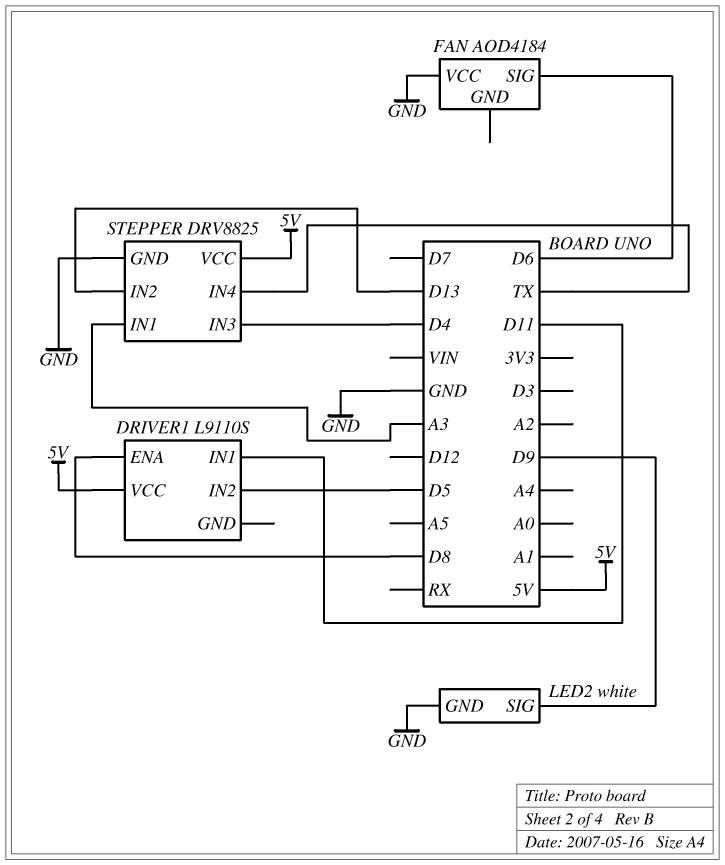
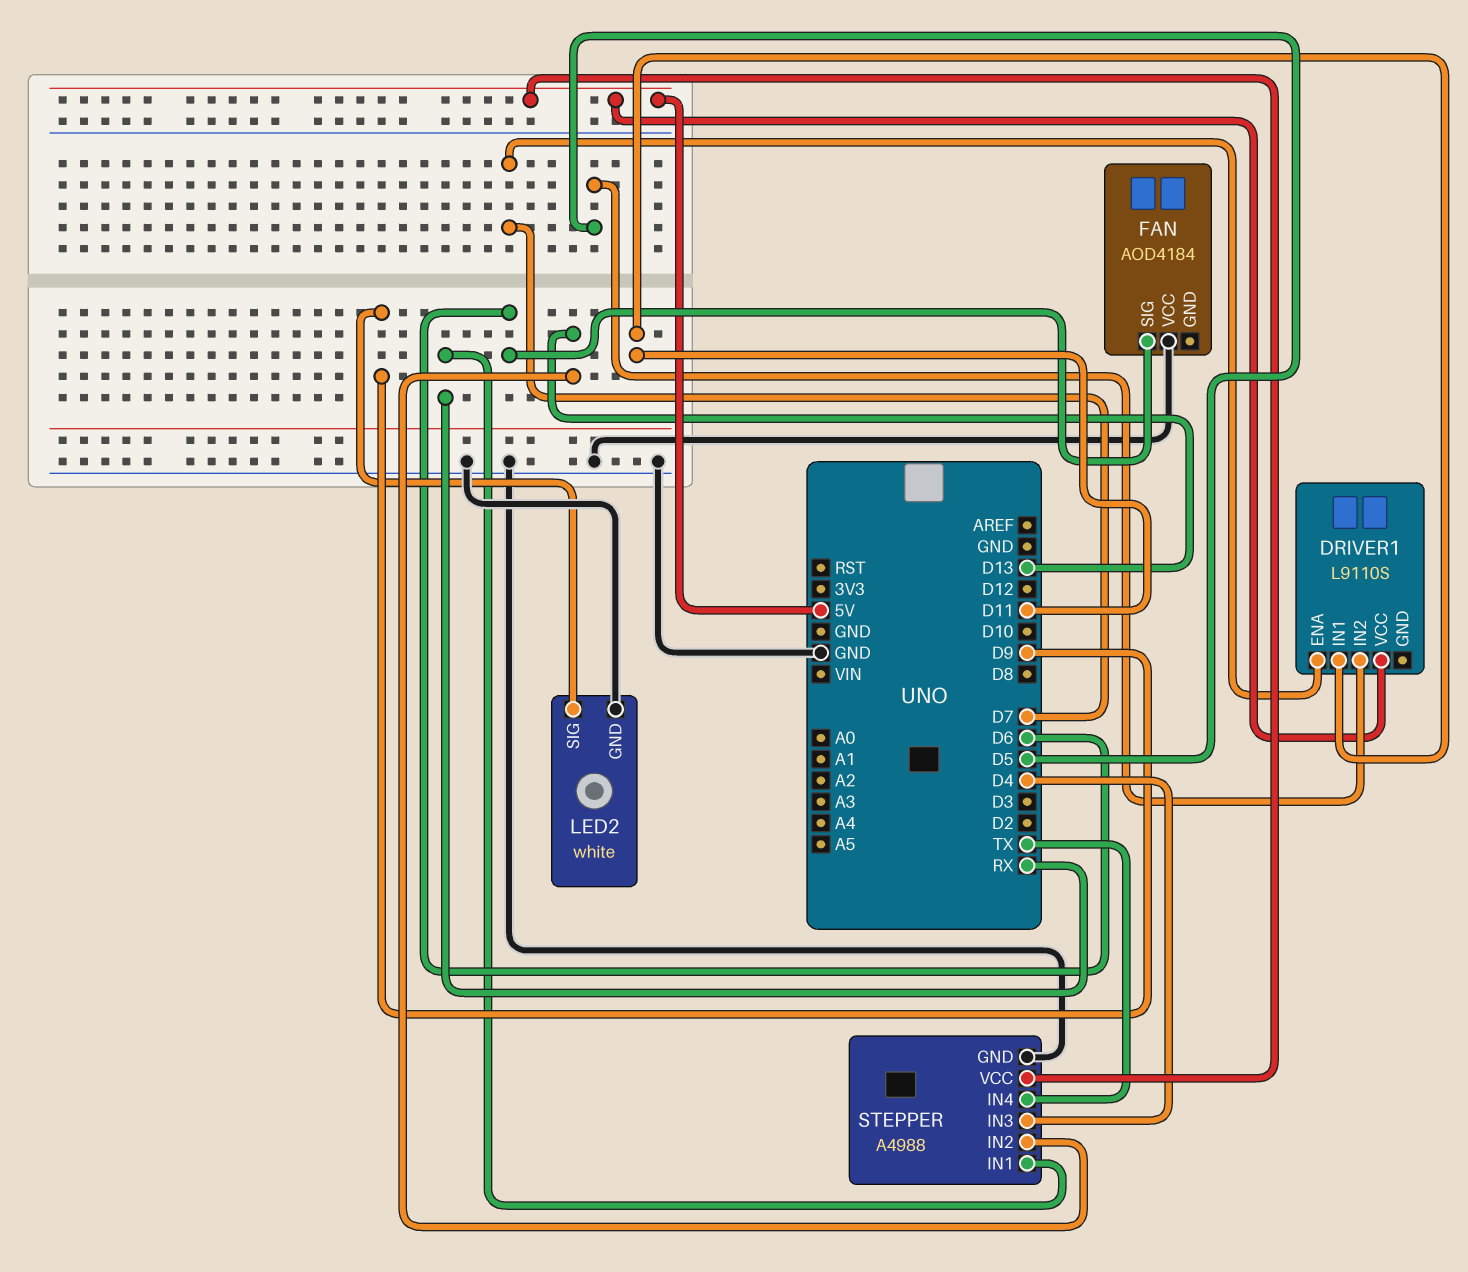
DRIVER1 pin ENA: D8 -> D7
STEPPER: DRV8825 -> A4988
STEPPER pin IN1: A3 -> RX

